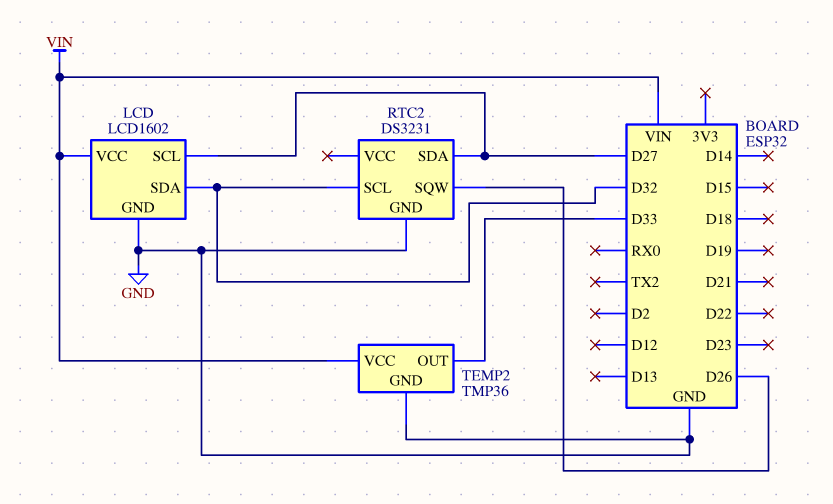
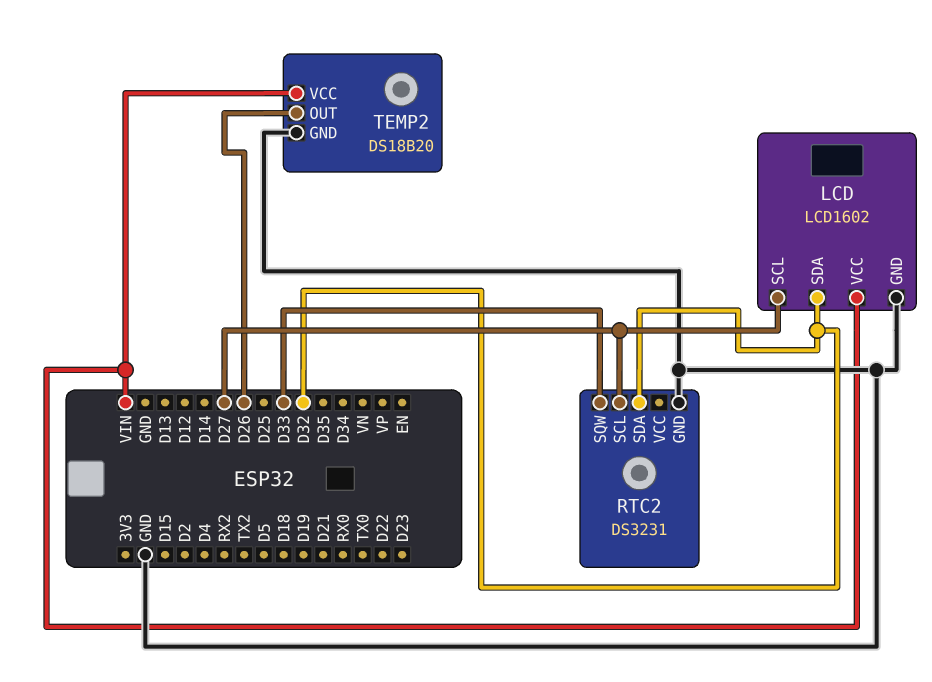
RTC2 pin SCL: D32 -> D27
RTC2 pin SDA: D27 -> D32
RTC2 pin SQW: D26 -> D33
TEMP2: TMP36 -> DS18B20
TEMP2 pin OUT: D33 -> D26

